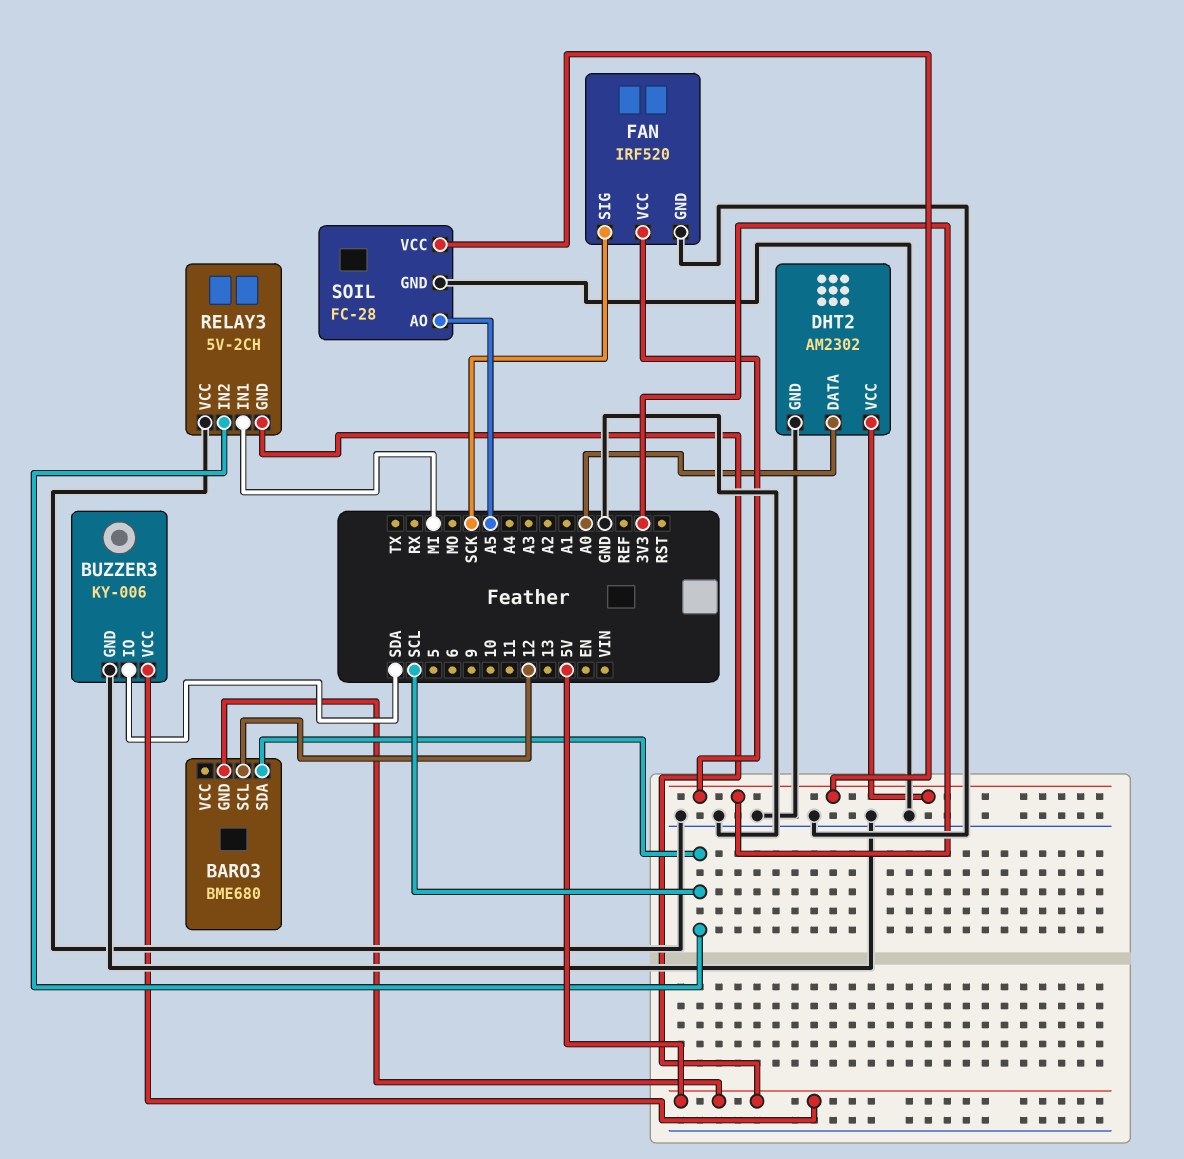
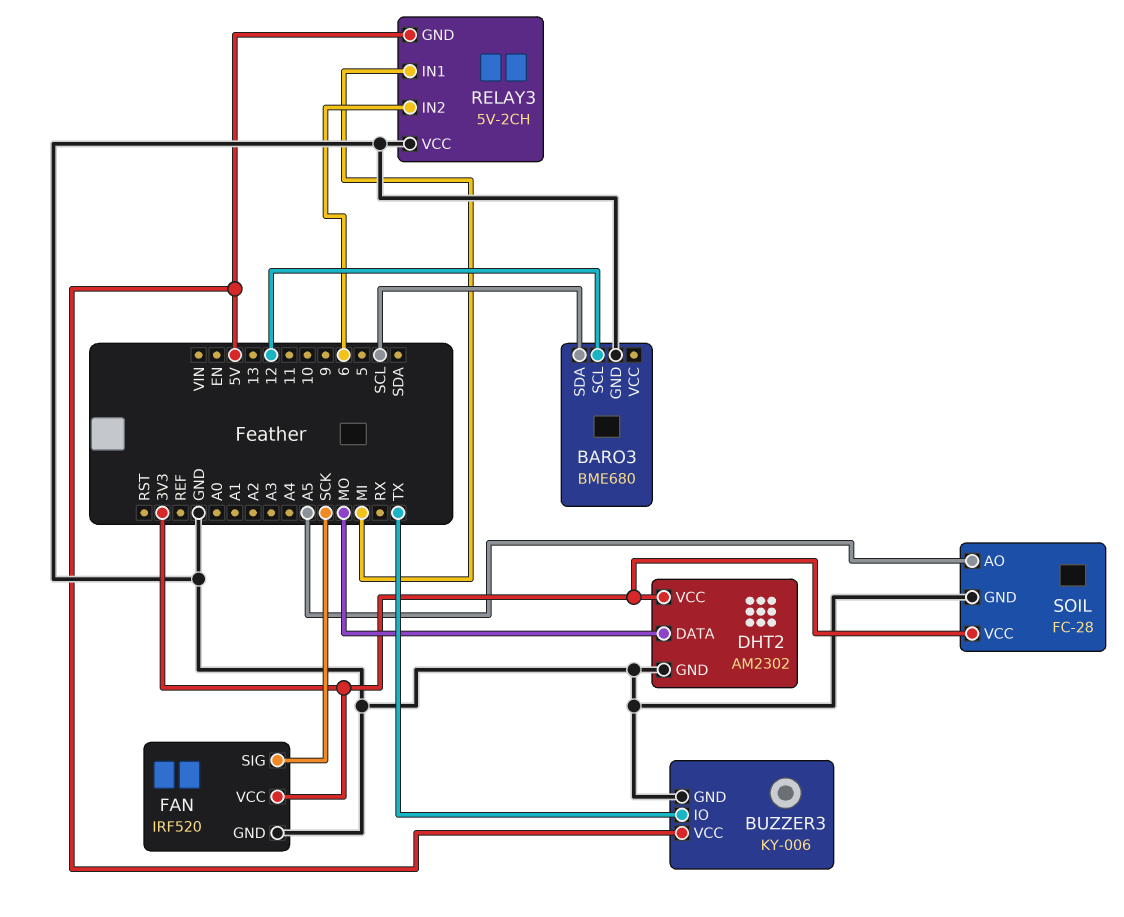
BARO3 pin GND: 5V -> GND
BUZZER3 pin IO: SDA -> TX
DHT2 pin DATA: A0 -> MO
RELAY3 pin IN2: SCL -> 6

